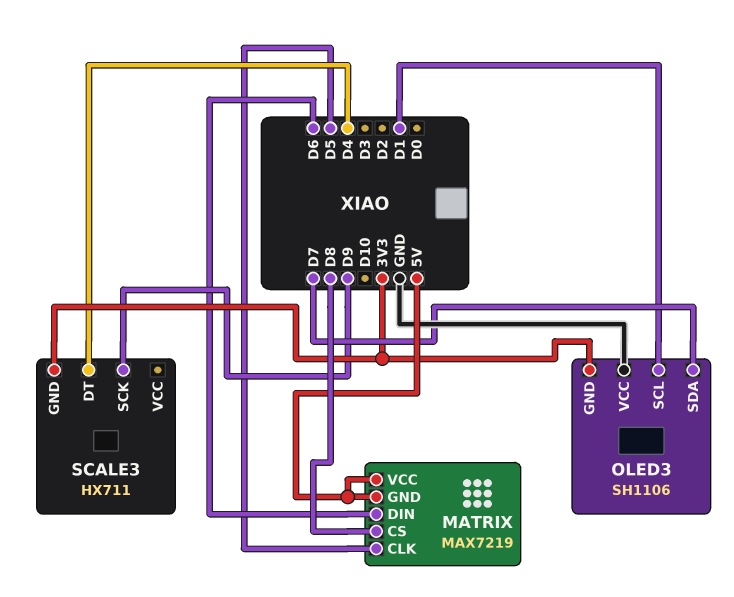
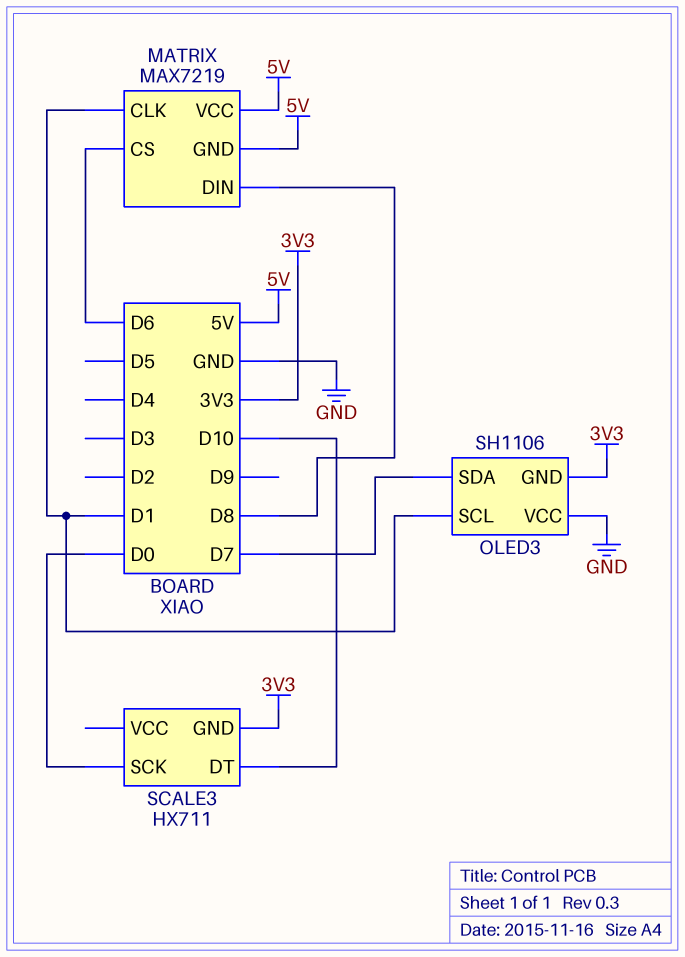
MATRIX pin CLK: D5 -> D1
MATRIX pin CS: D8 -> D6
MATRIX pin DIN: D6 -> D8
SCALE3 pin DT: D4 -> D10
SCALE3 pin SCK: D9 -> D0

